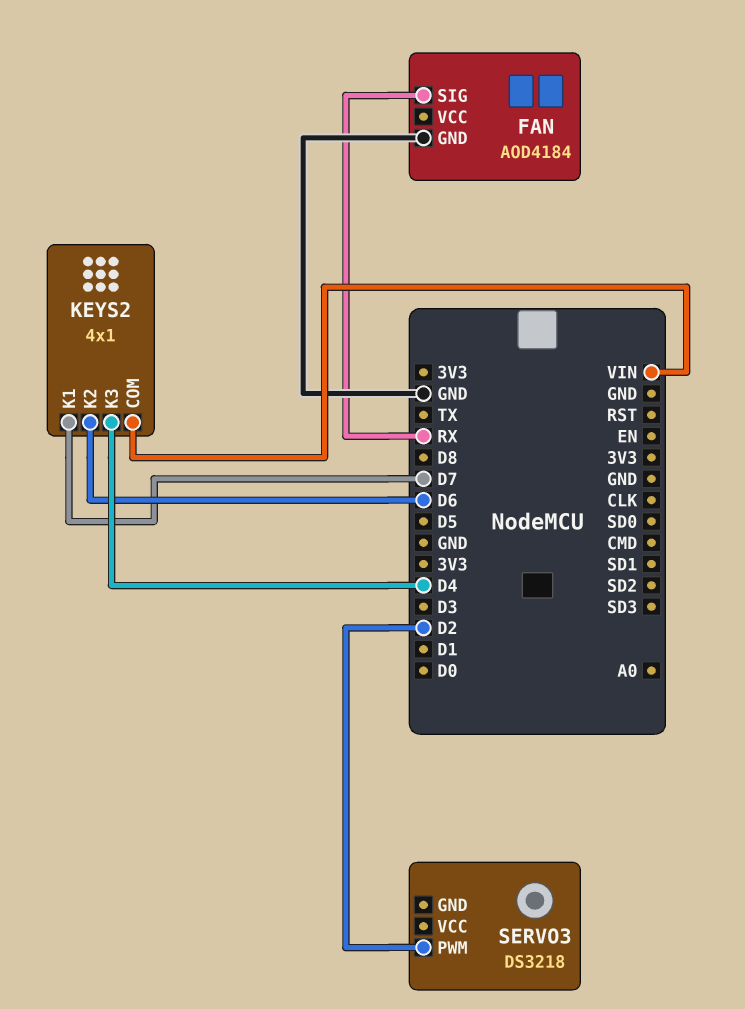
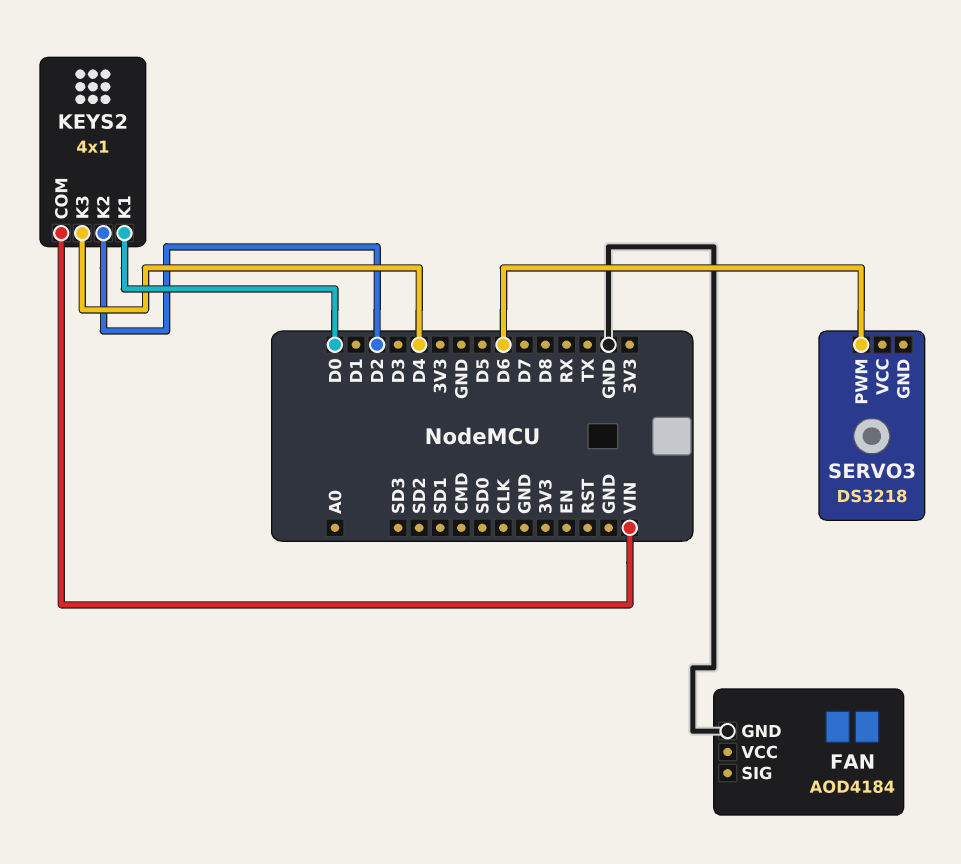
FAN pin SIG: RX -> none
KEYS2 pin K1: D7 -> D0
KEYS2 pin K2: D6 -> D2
SERVO3 pin PWM: D2 -> D6

